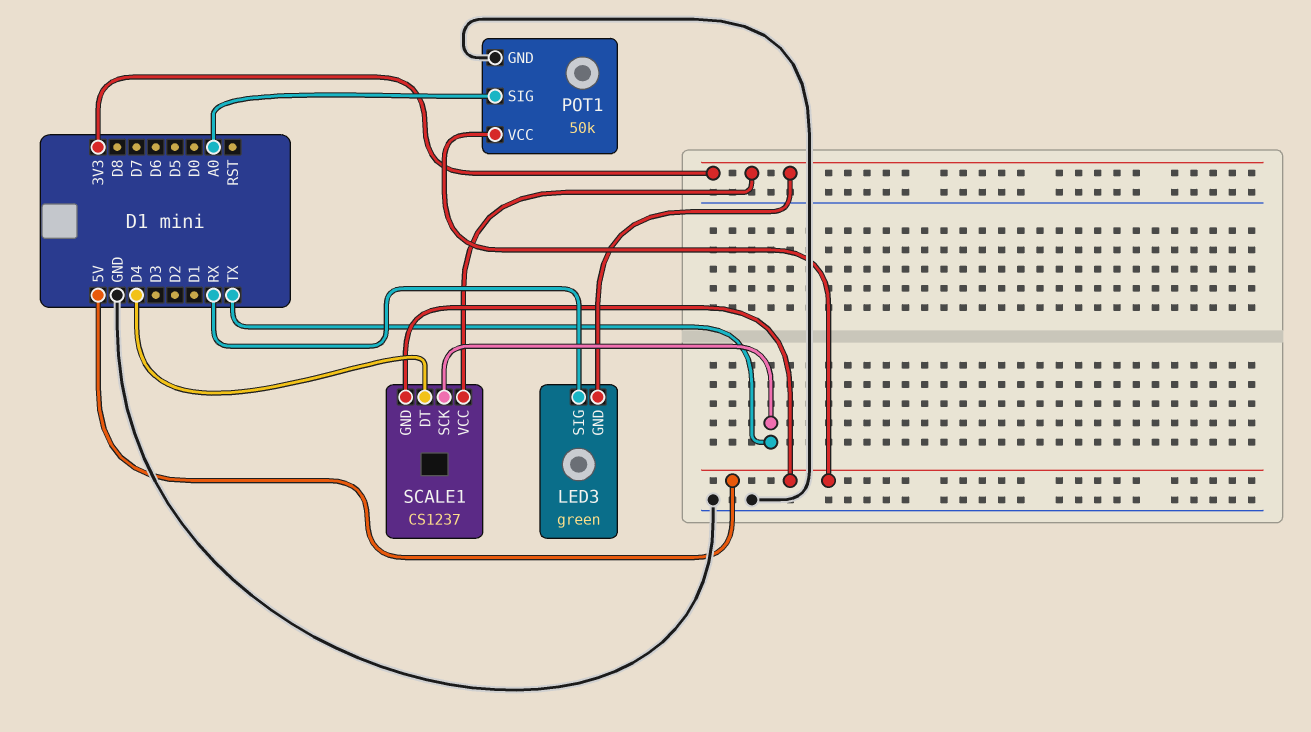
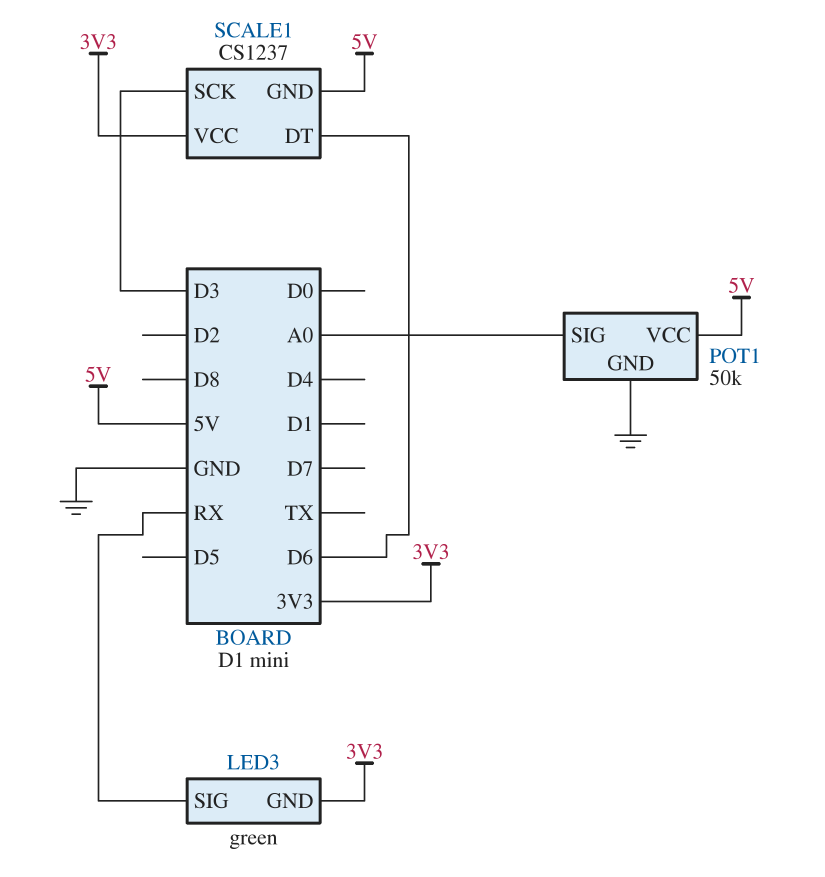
SCALE1 pin DT: D4 -> D6
SCALE1 pin SCK: TX -> D3

